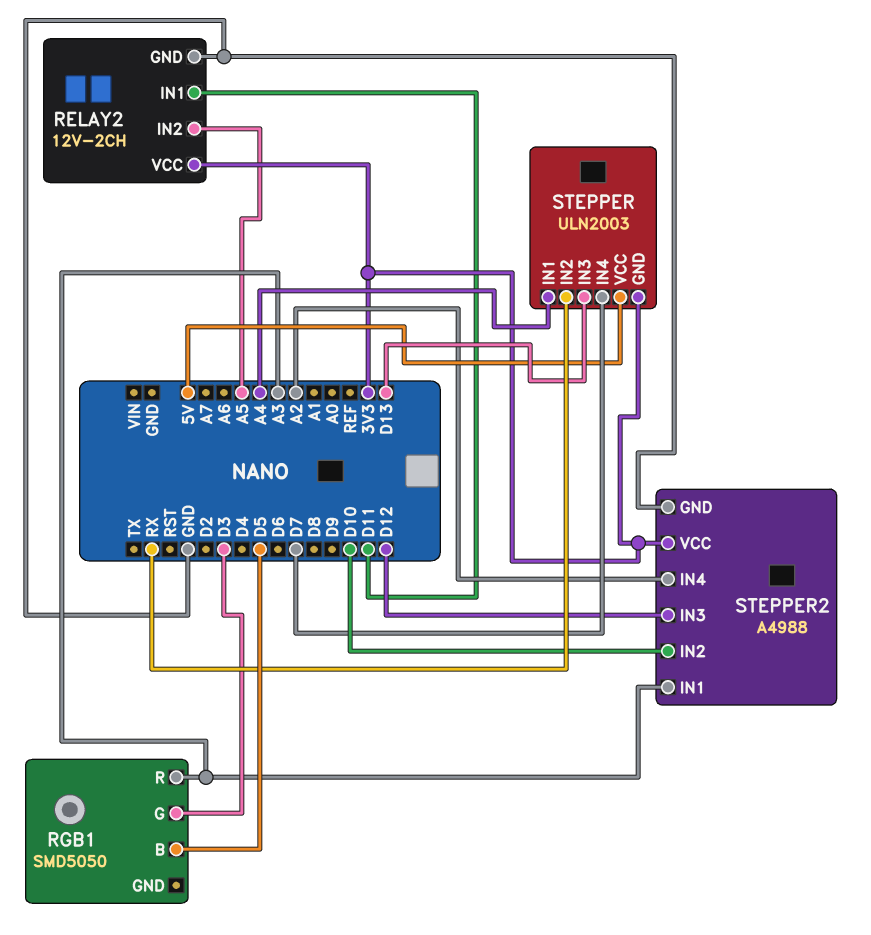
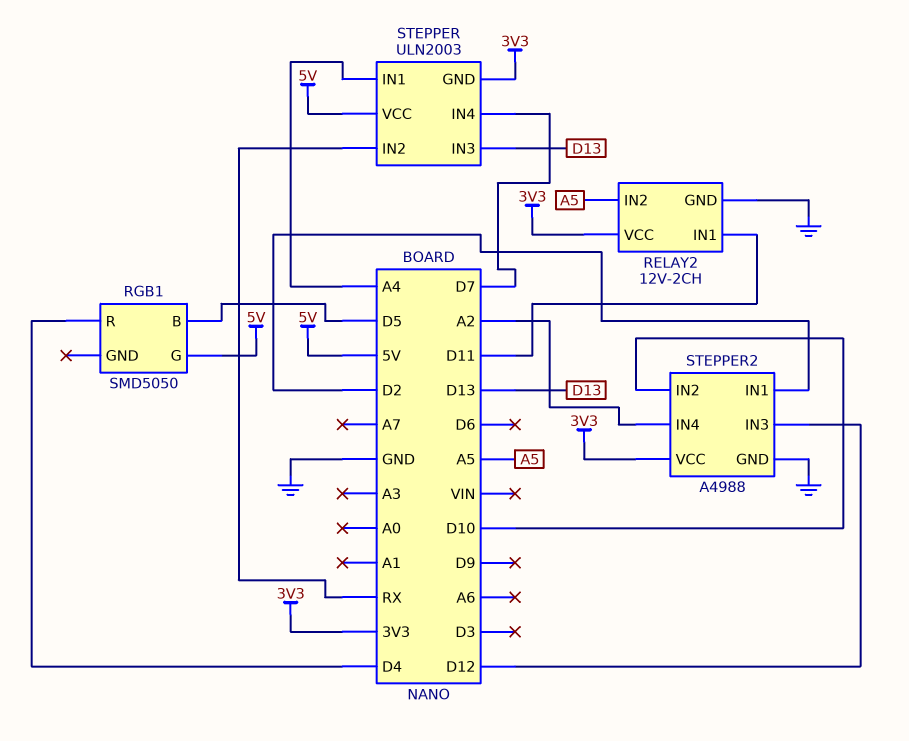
RGB1 pin G: D3 -> 5V
RGB1 pin R: A3 -> D4
STEPPER2 pin IN1: A3 -> D2

